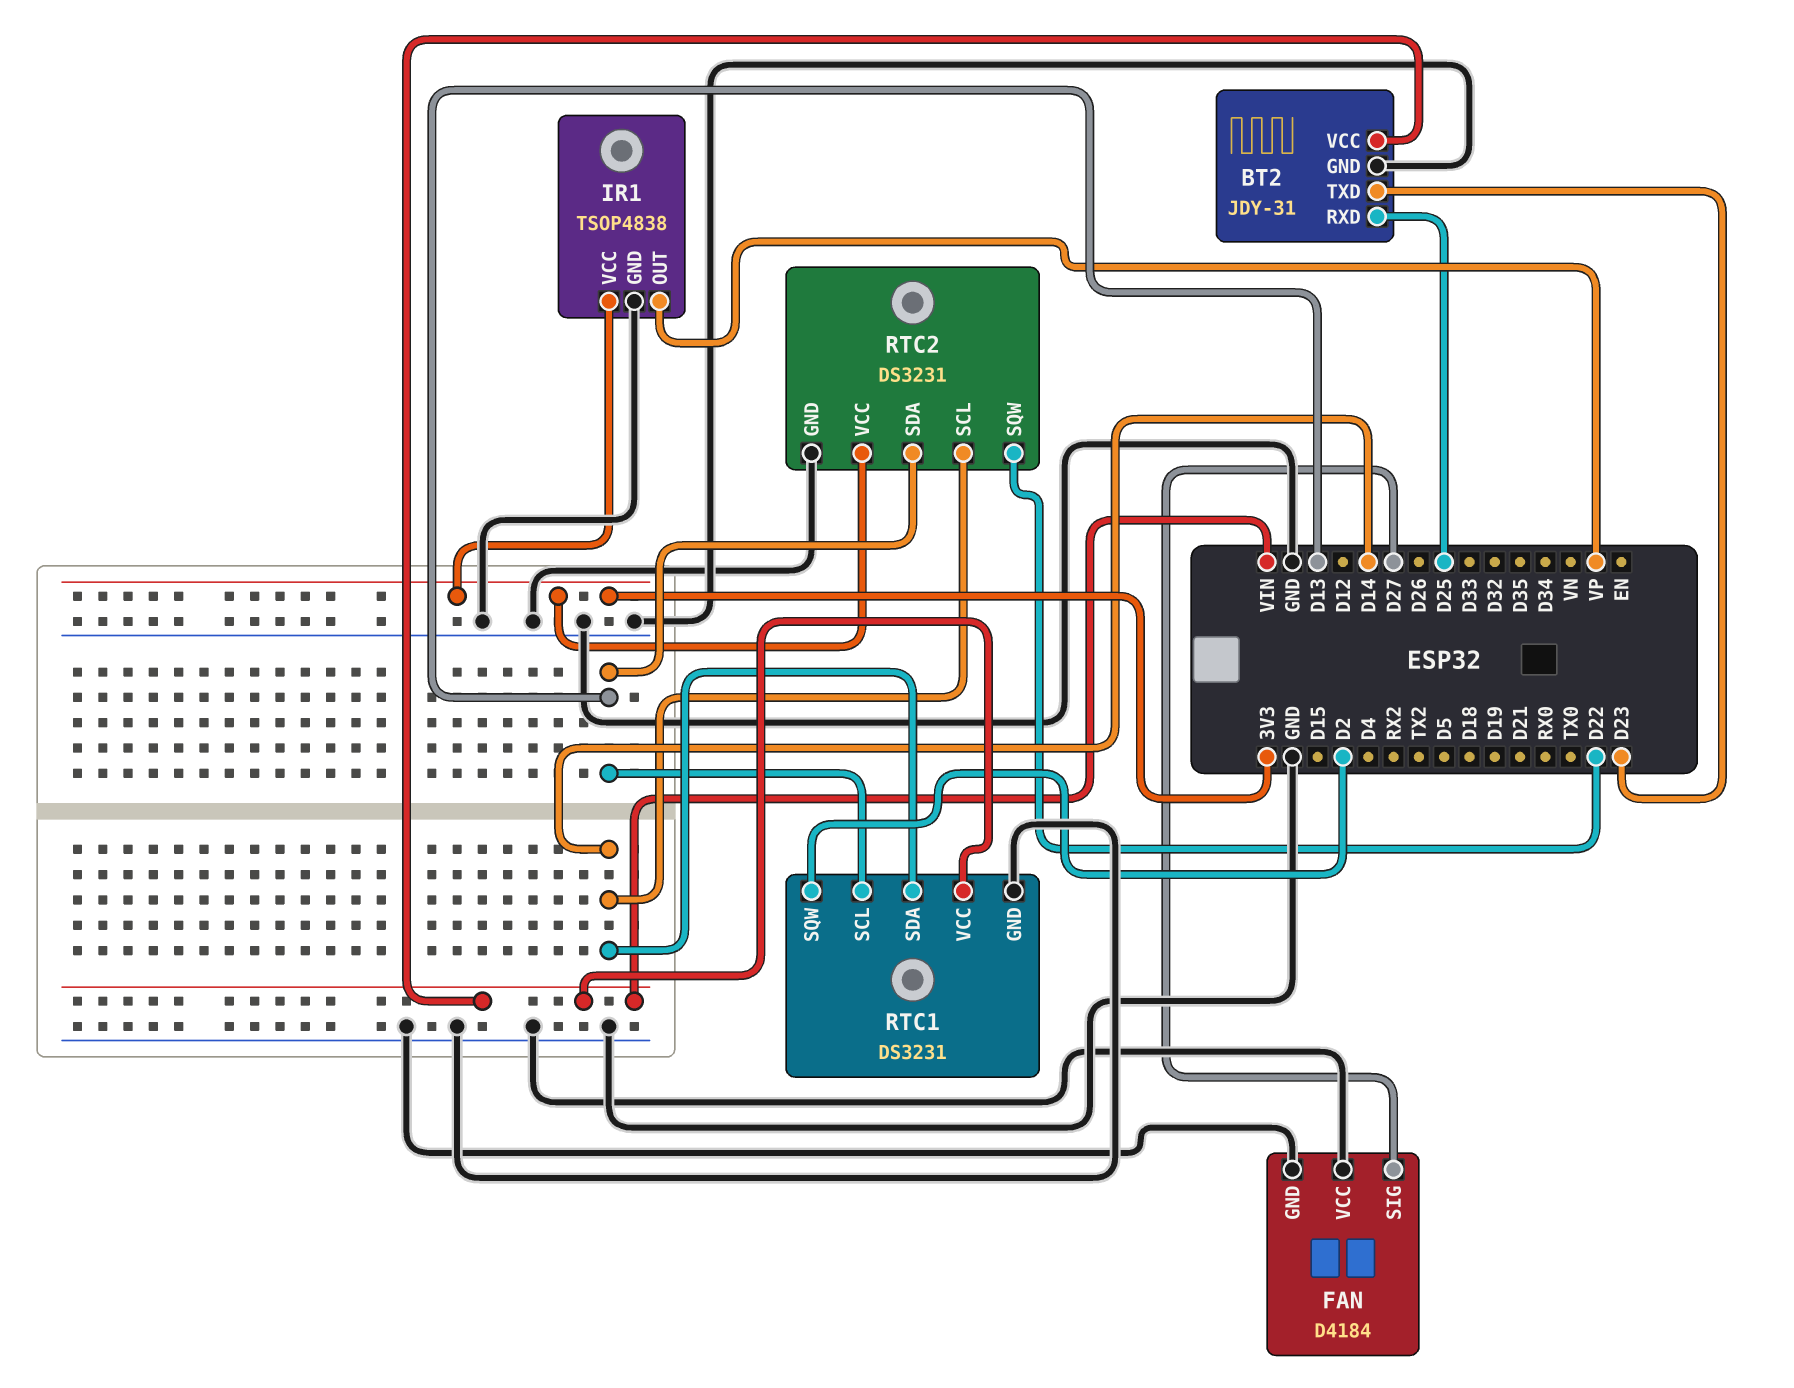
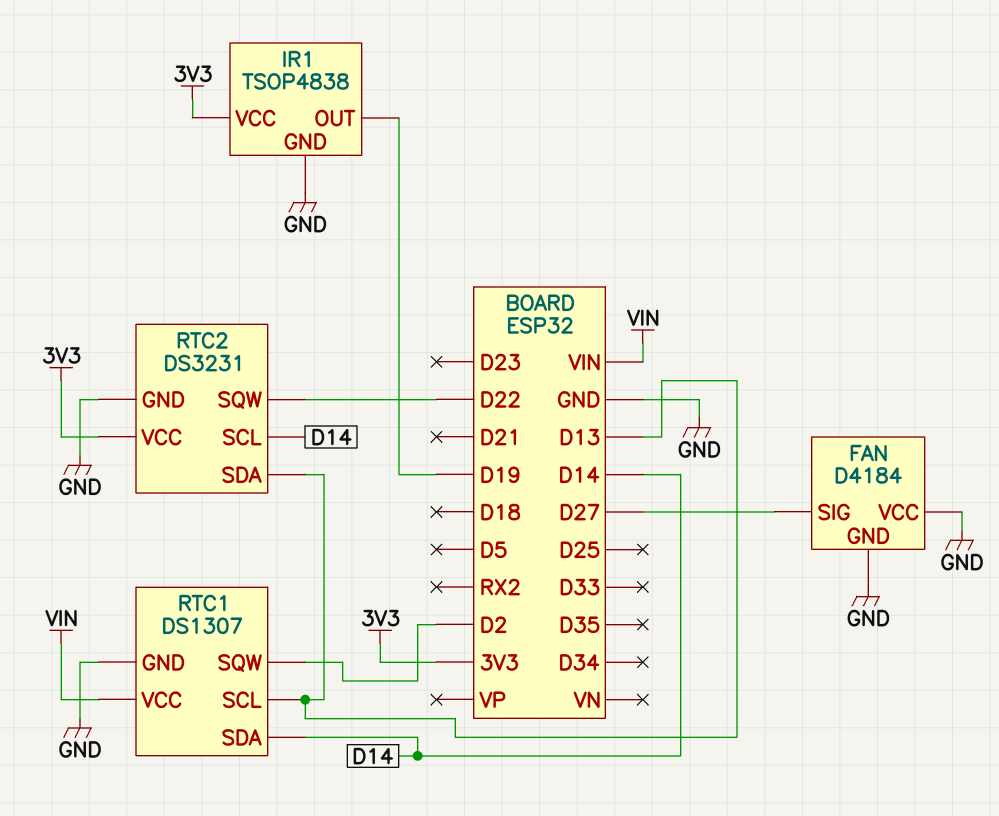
BT2: JDY-31 -> none
BT2 pin GND: GND -> none
BT2 pin RXD: D25 -> none
BT2 pin TXD: D23 -> none
BT2 pin VCC: VIN -> none
IR1 pin OUT: VP -> D19
RTC1: DS3231 -> DS1307

